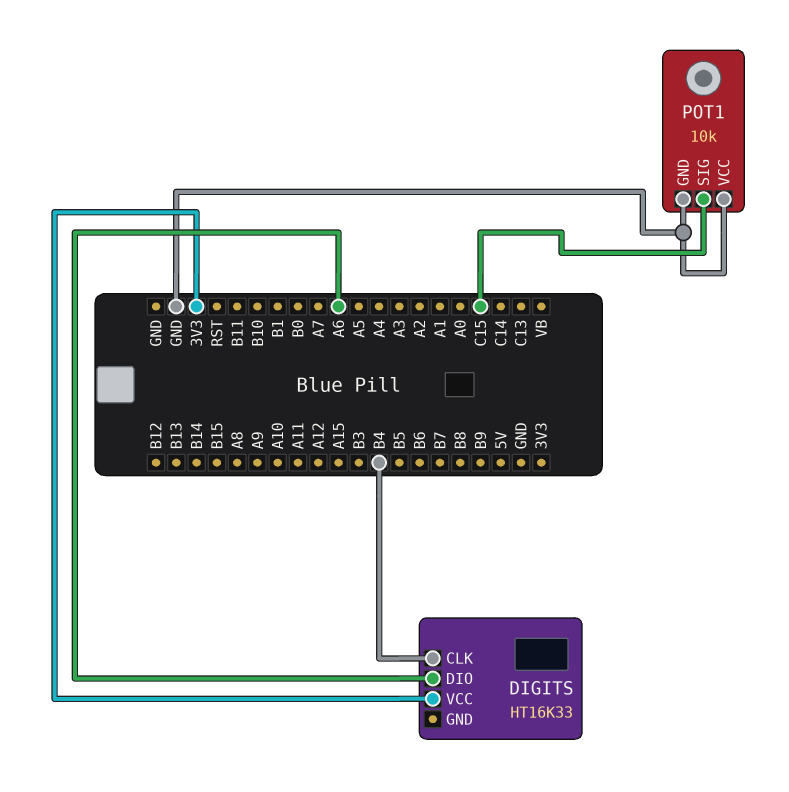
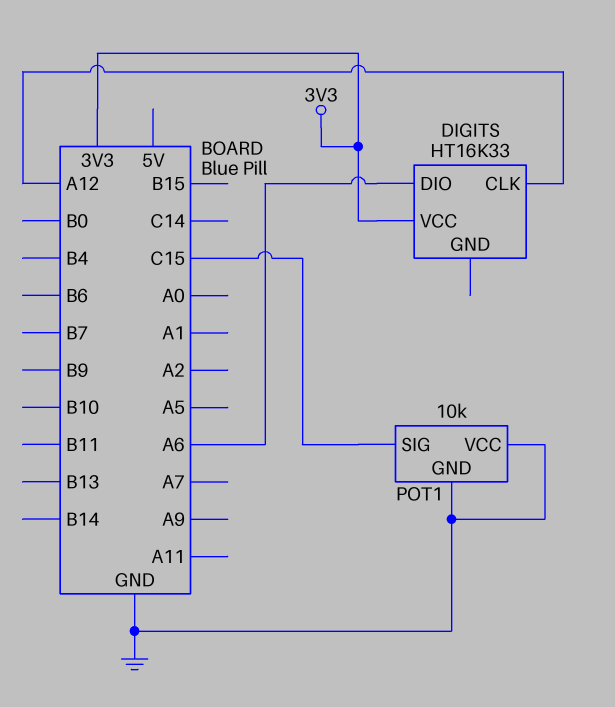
DIGITS pin CLK: B4 -> A12

